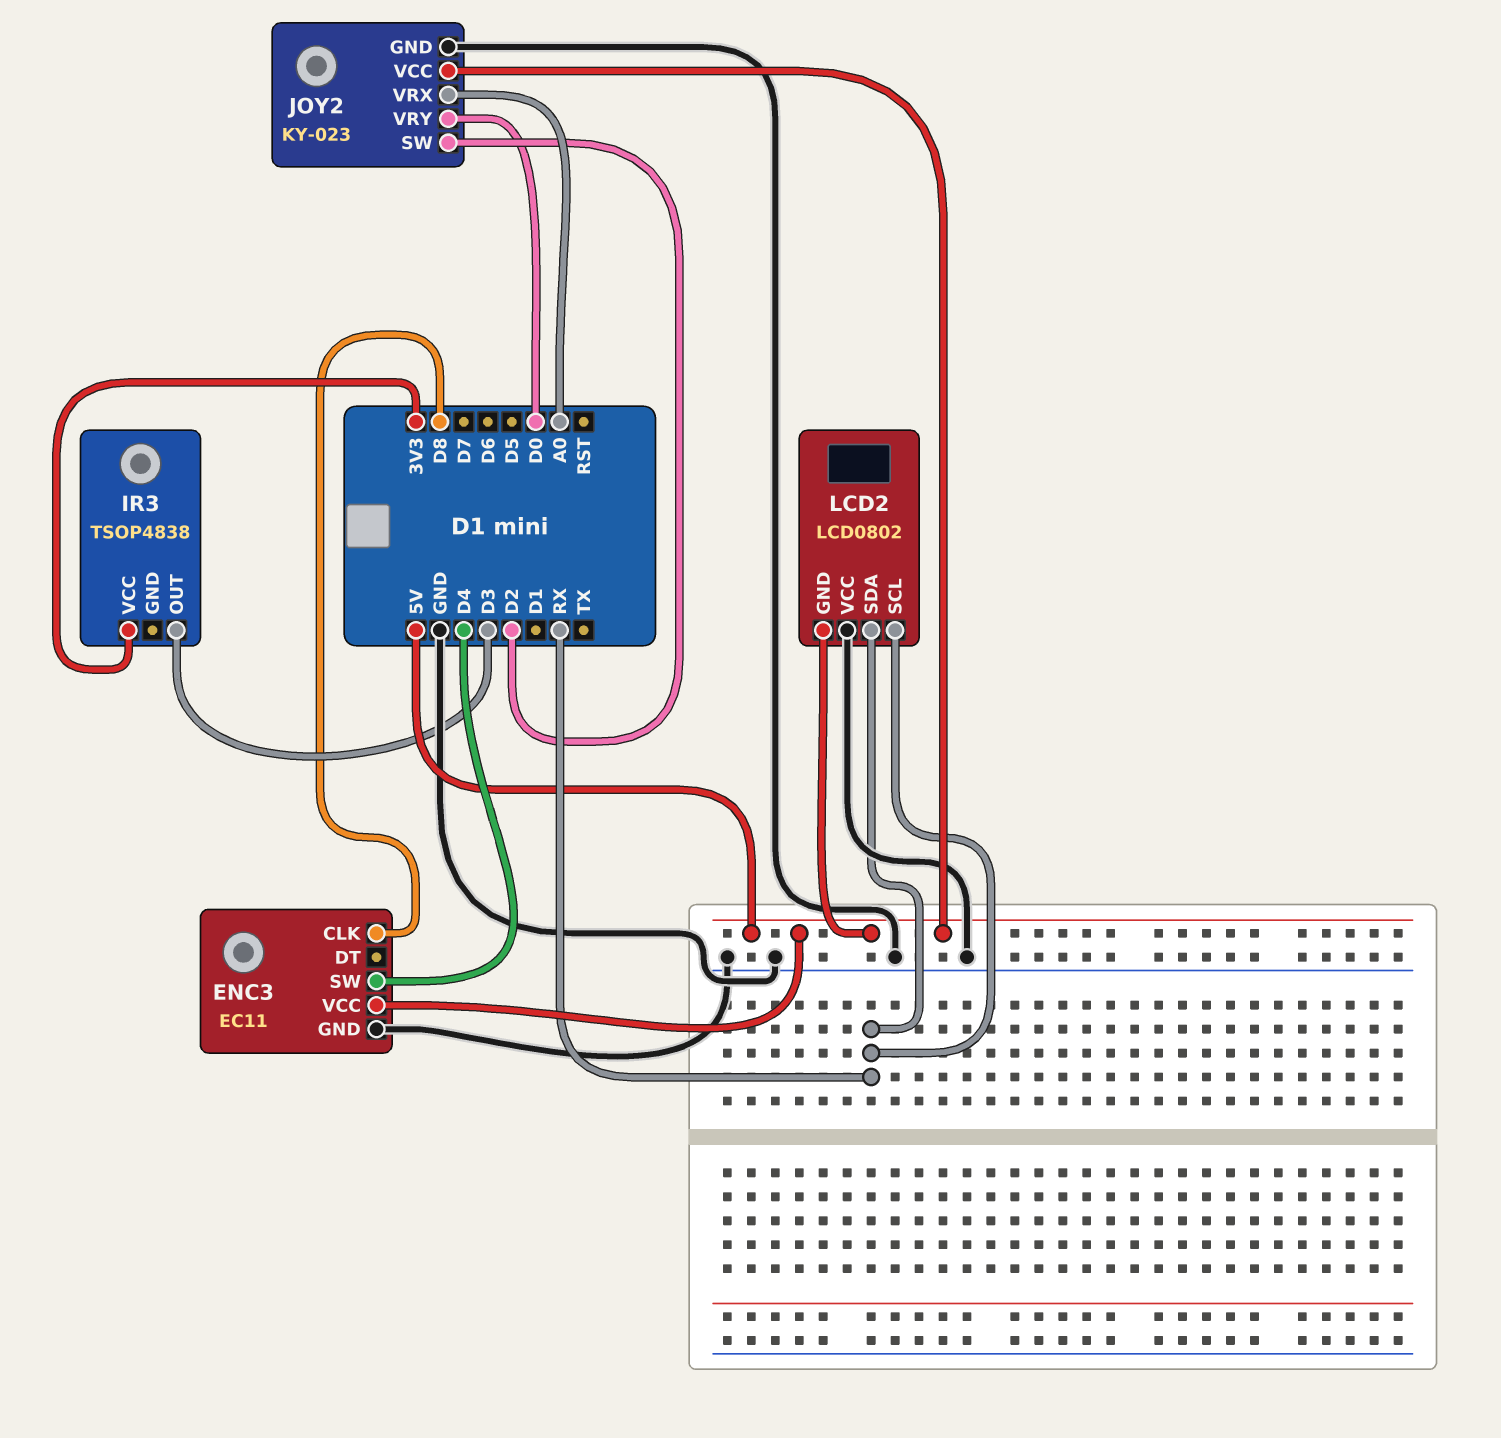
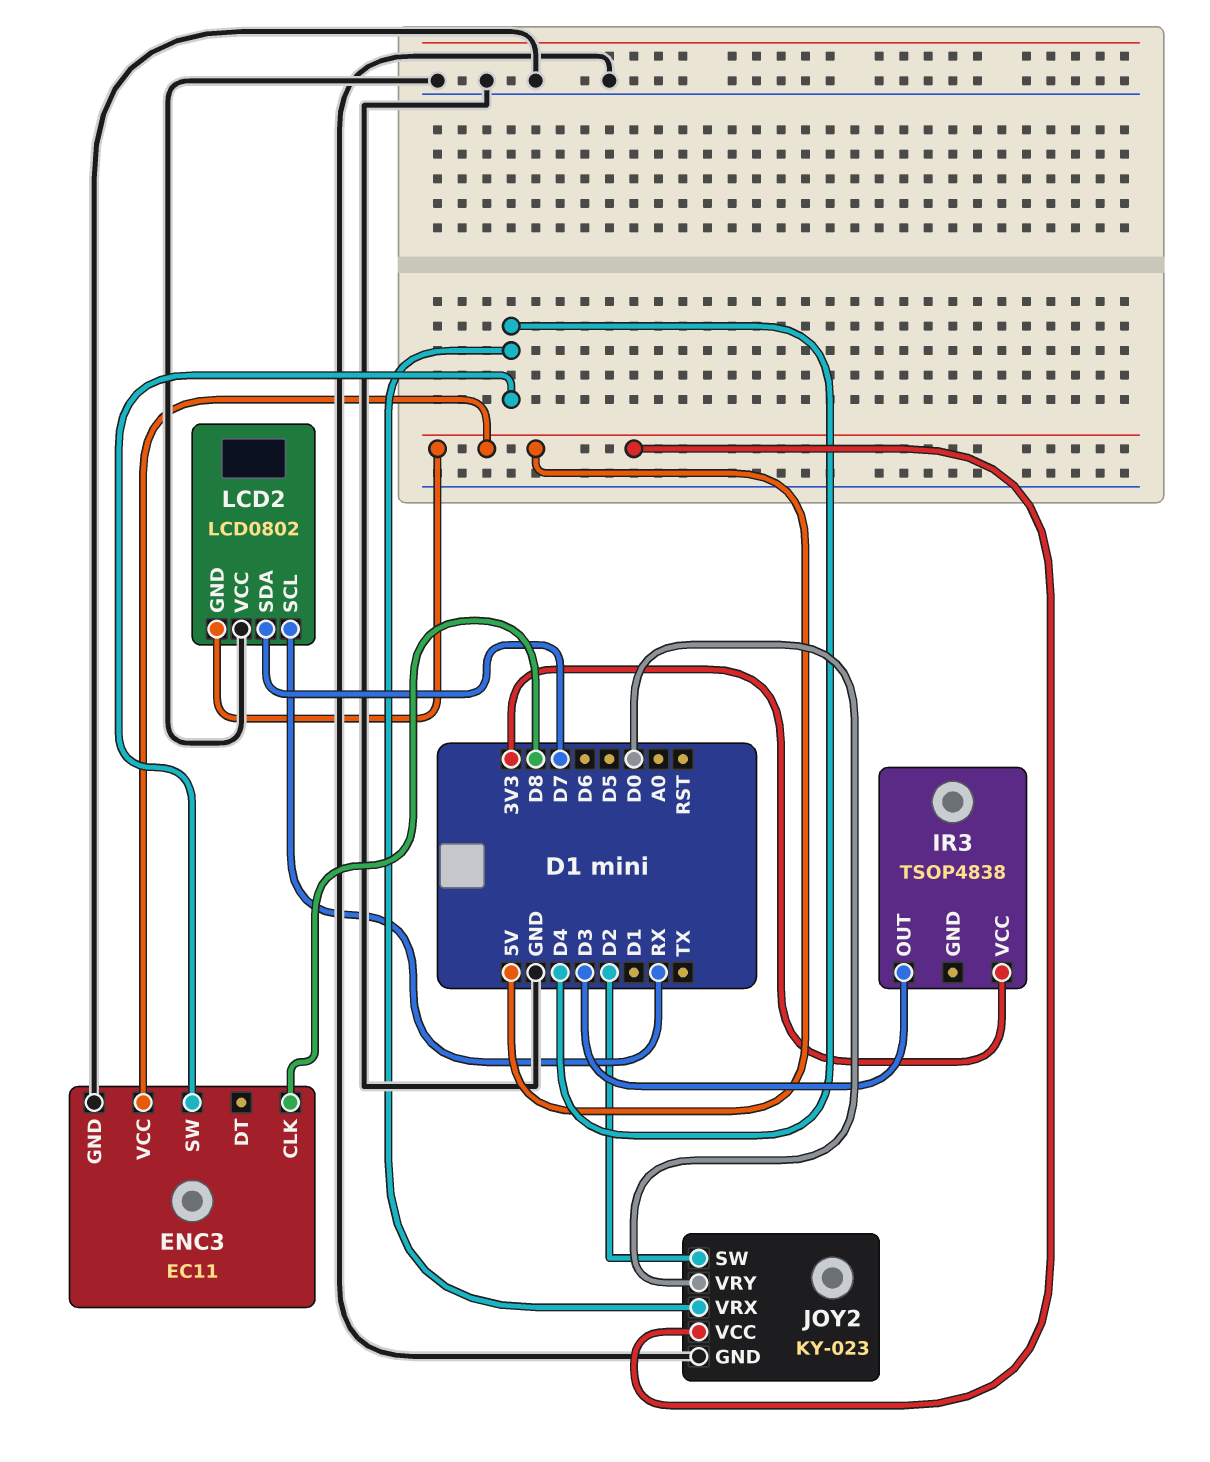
JOY2 pin VRX: A0 -> D4
LCD2 pin SDA: RX -> D7

